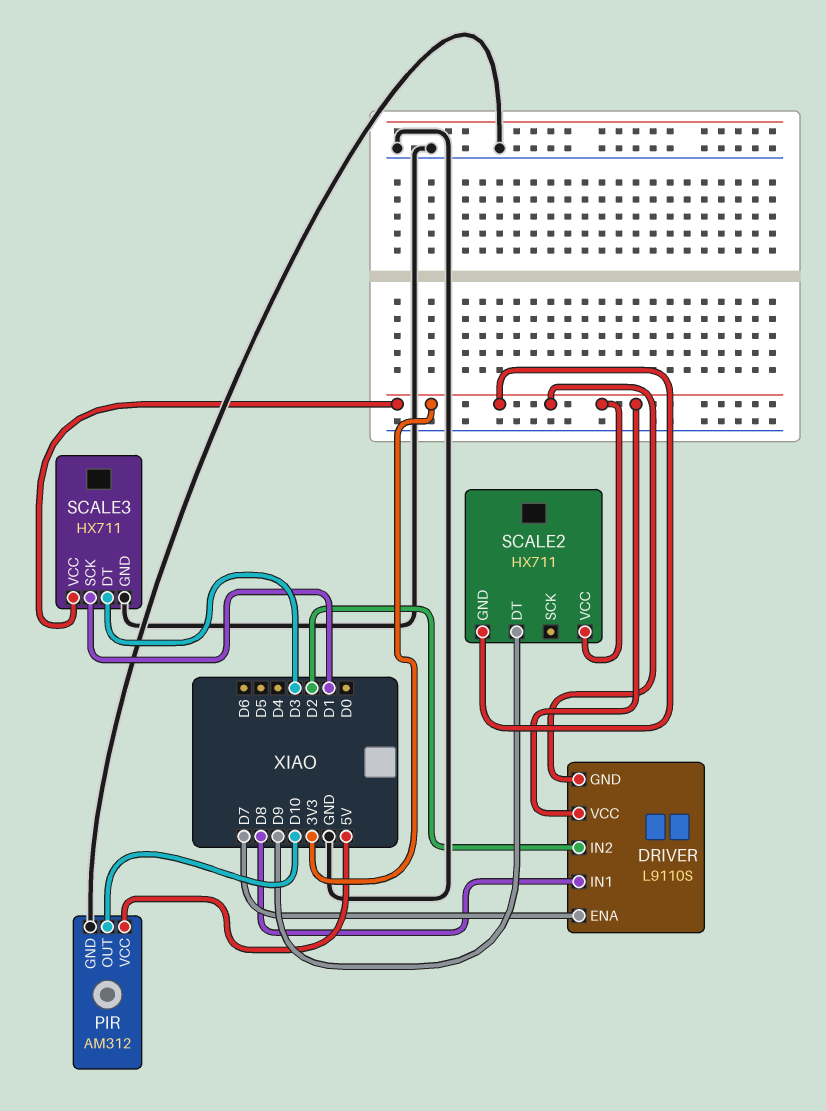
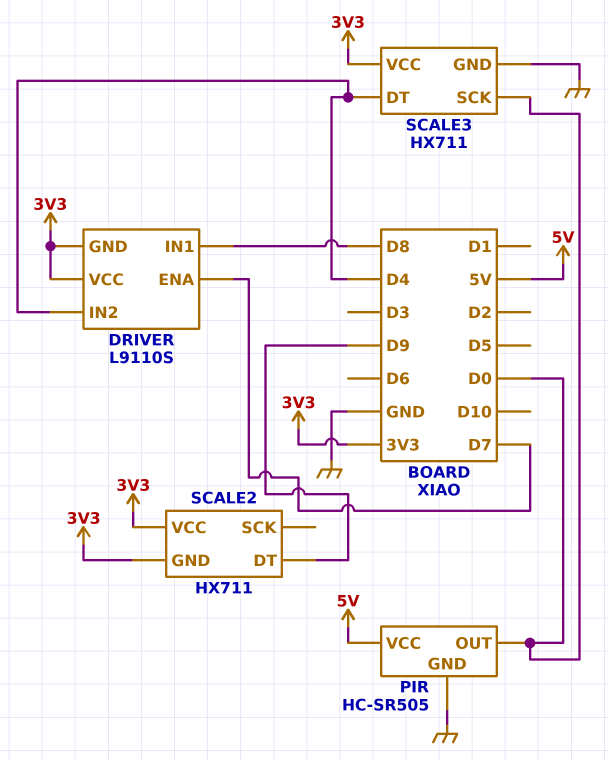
DRIVER pin IN2: D2 -> D4
PIR: AM312 -> HC-SR505
PIR pin OUT: D10 -> D0
SCALE3 pin DT: D3 -> D4
SCALE3 pin SCK: D1 -> D0

